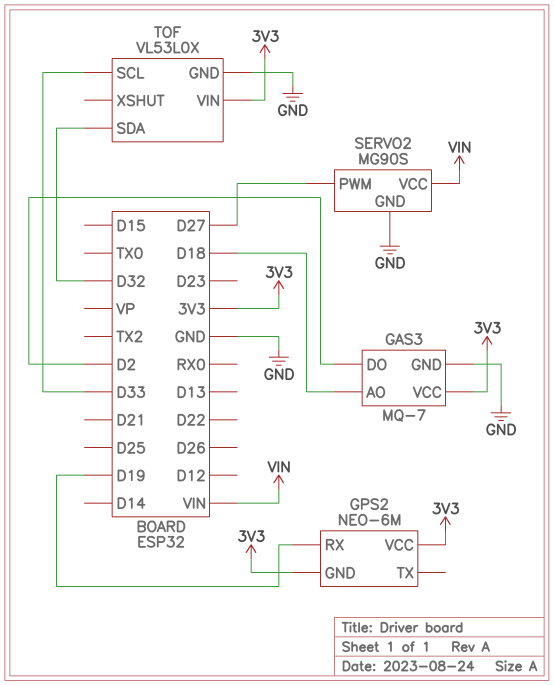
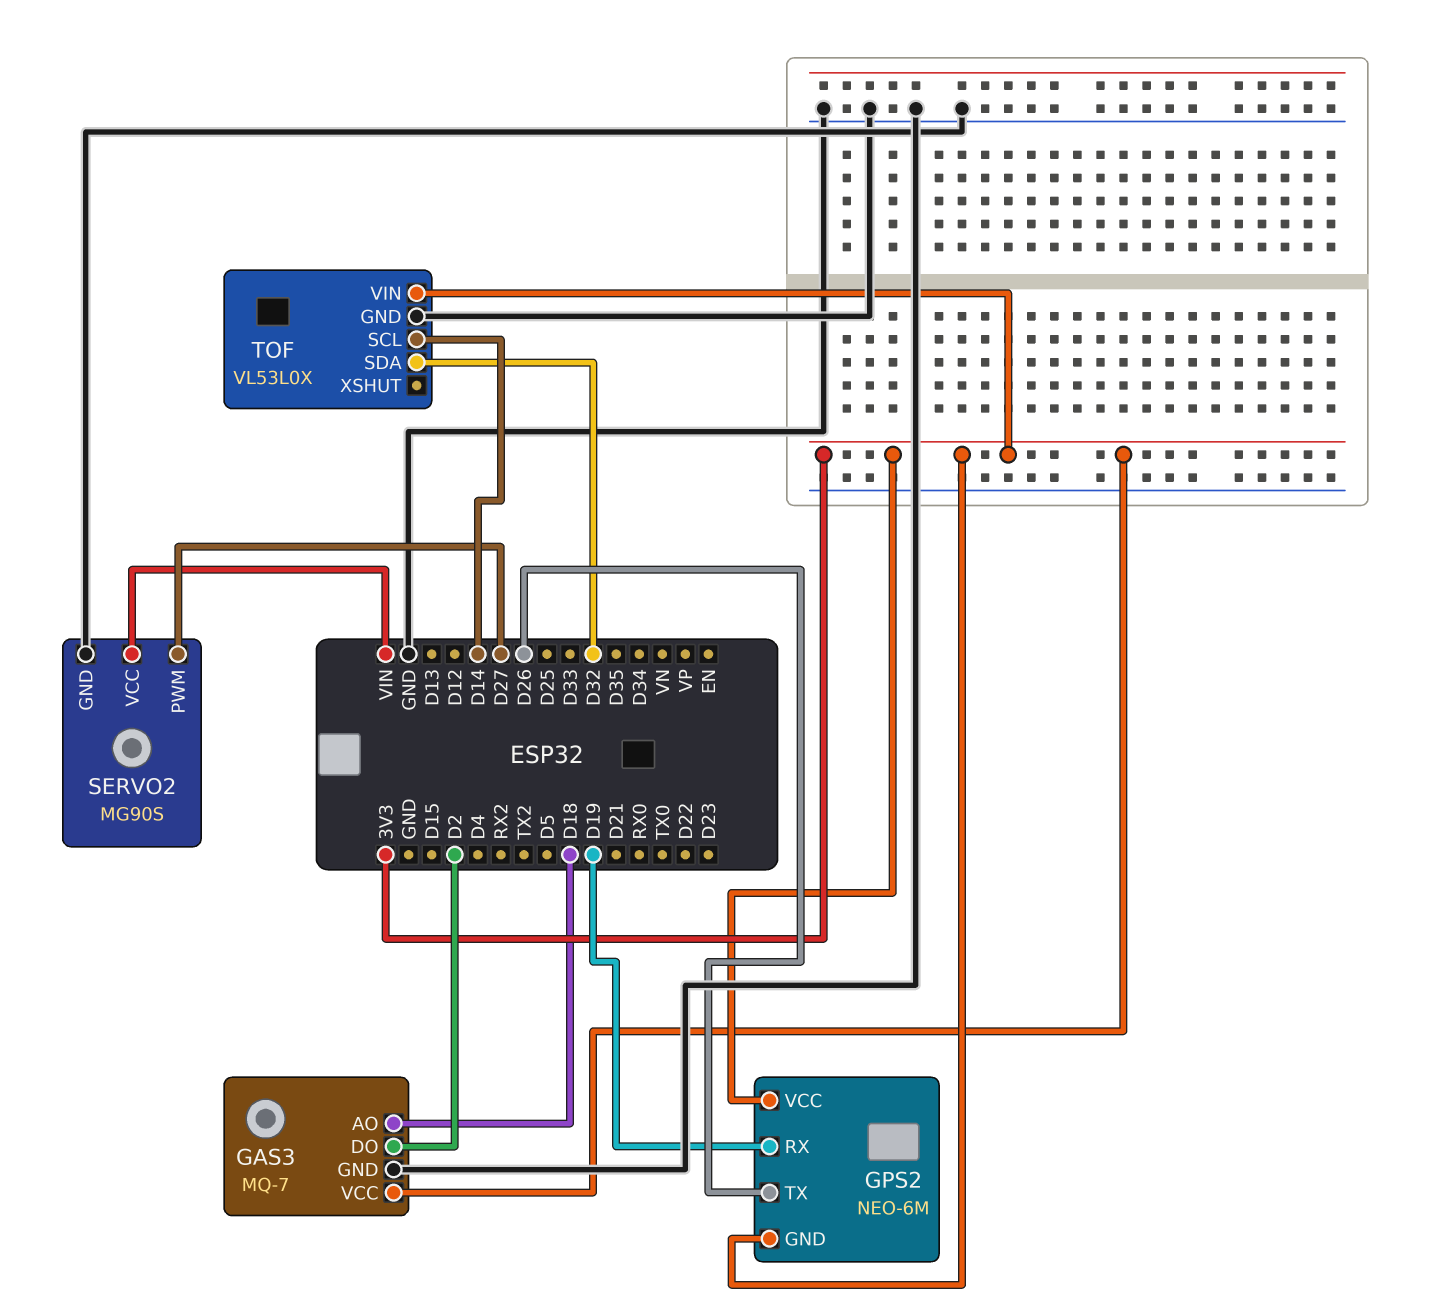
GPS2 pin TX: none -> D26
TOF pin SCL: D33 -> D14

